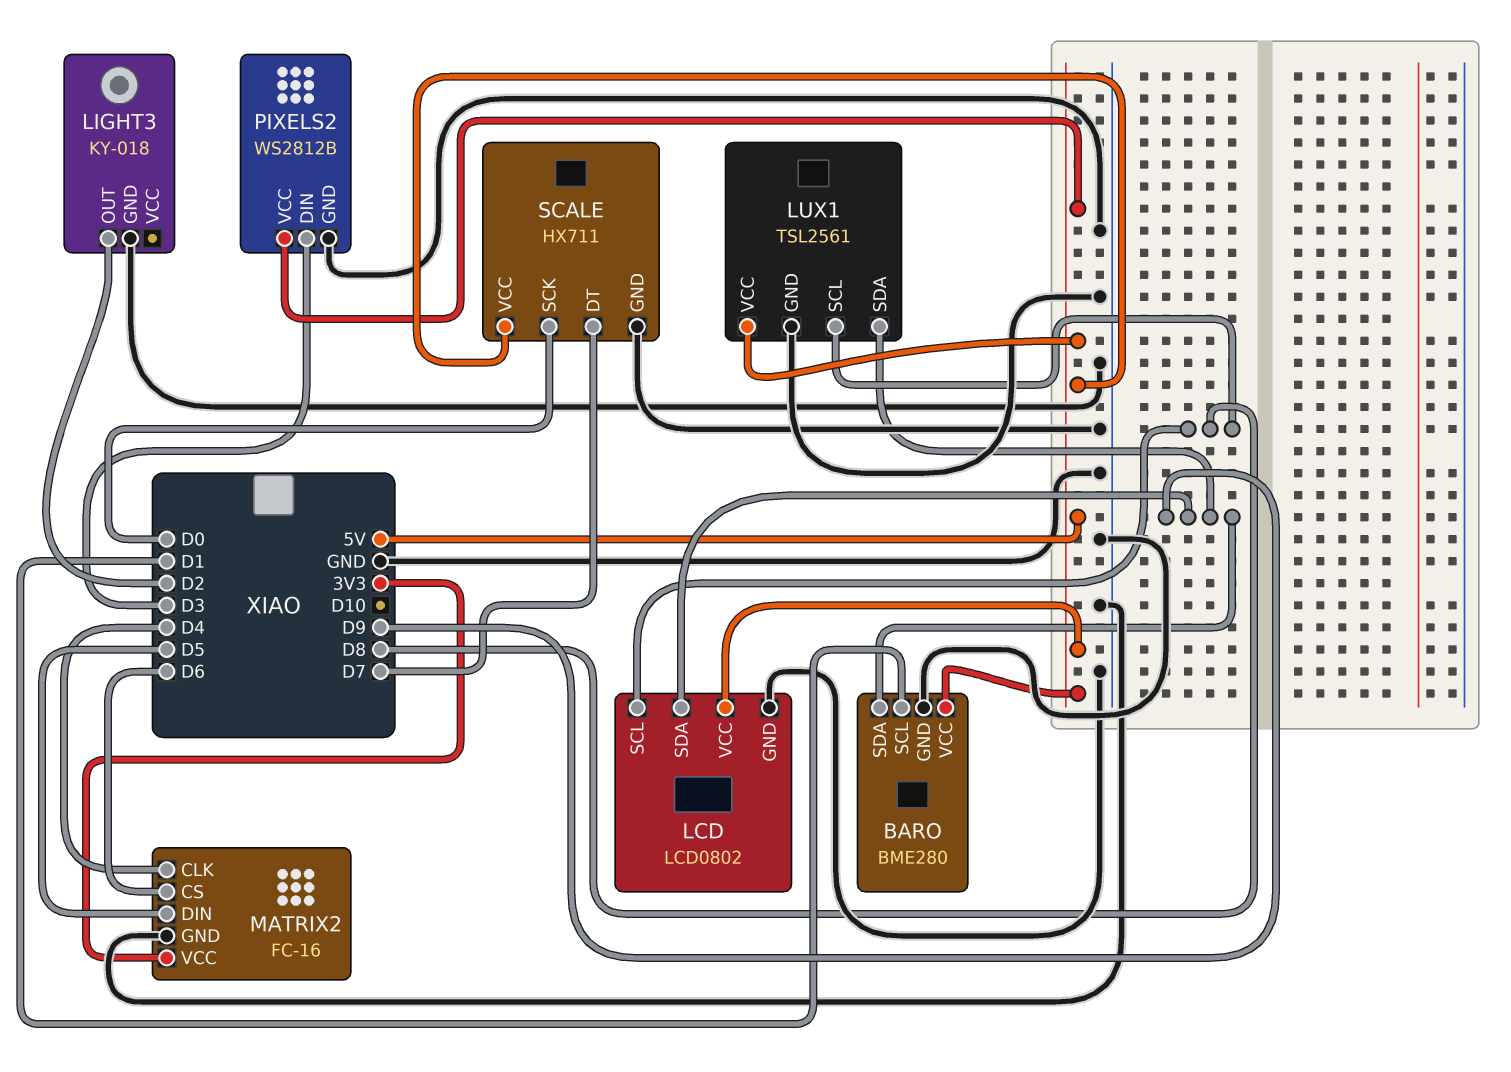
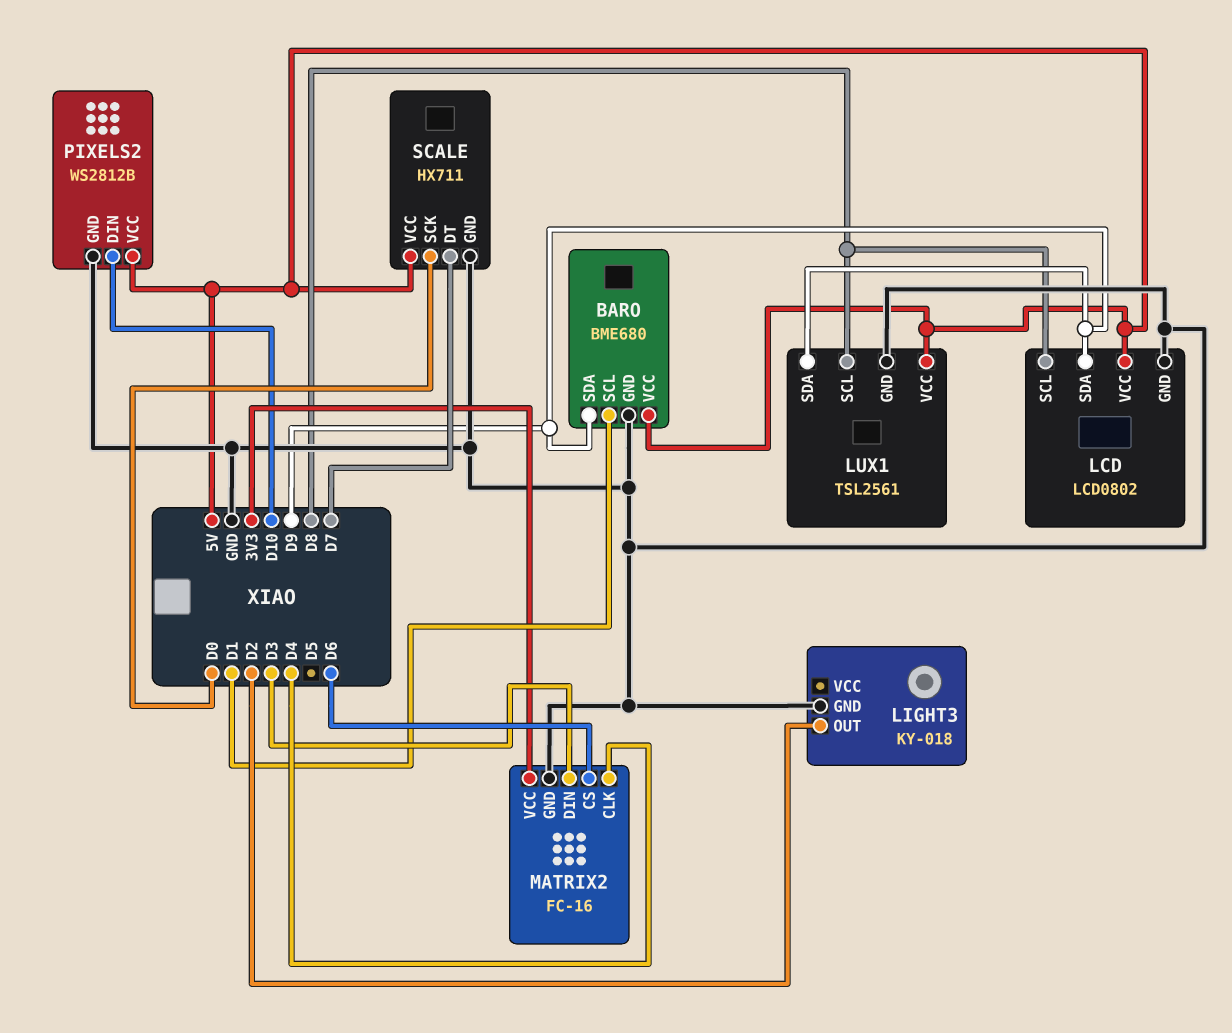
BARO: BME280 -> BME680
MATRIX2 pin DIN: D5 -> D3
PIXELS2 pin DIN: D3 -> D10

